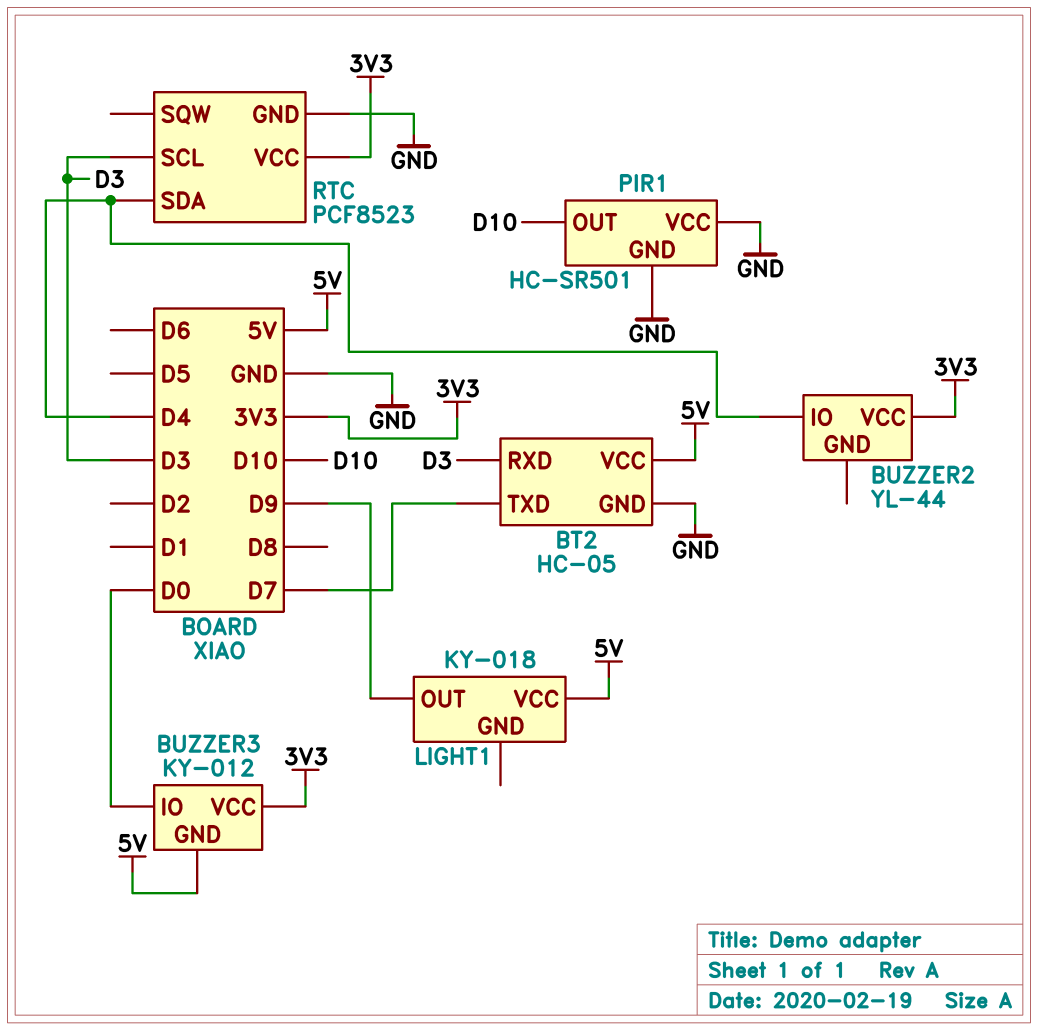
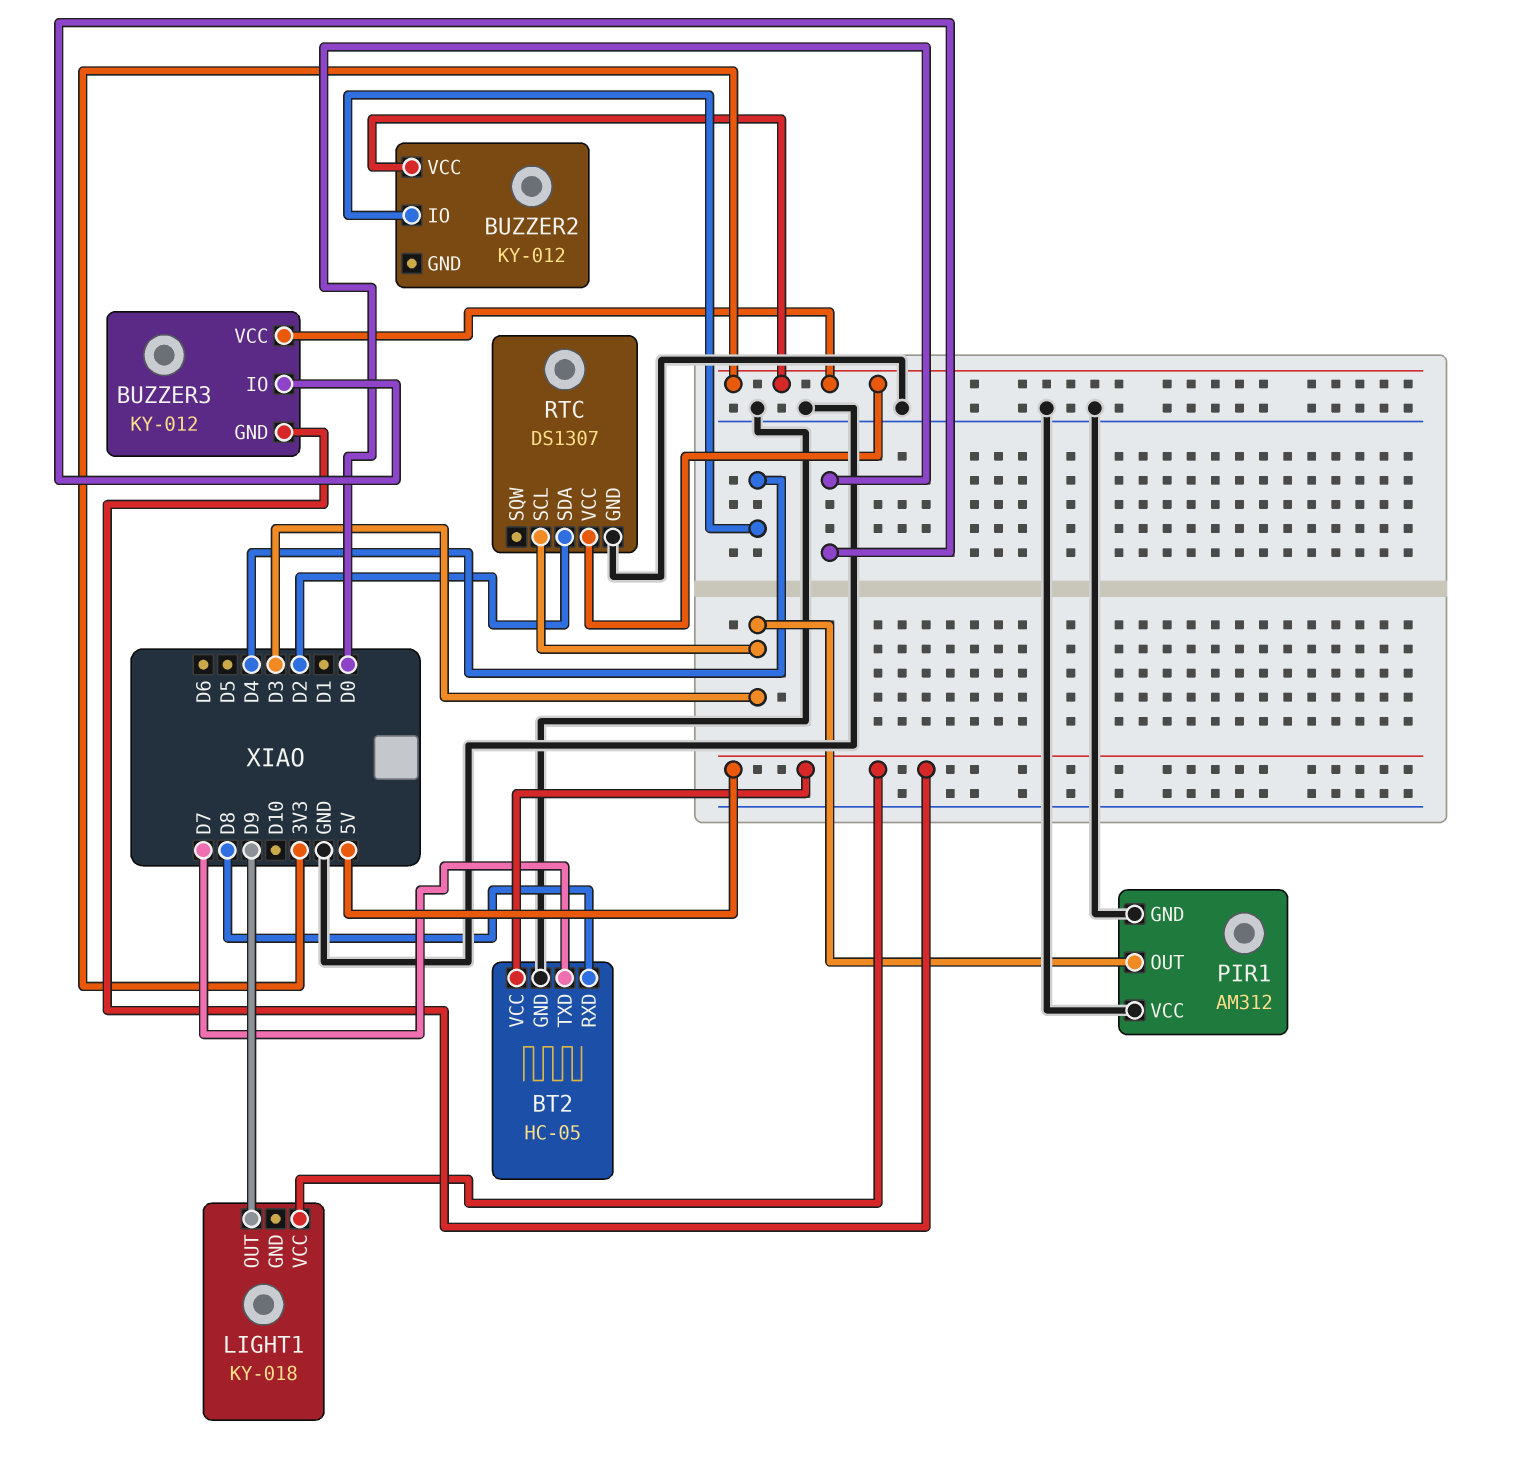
BT2 pin RXD: D3 -> D8
BUZZER2: YL-44 -> KY-012
PIR1: HC-SR501 -> AM312
PIR1 pin OUT: D10 -> D3
RTC: PCF8523 -> DS1307
RTC pin SDA: D4 -> D2

